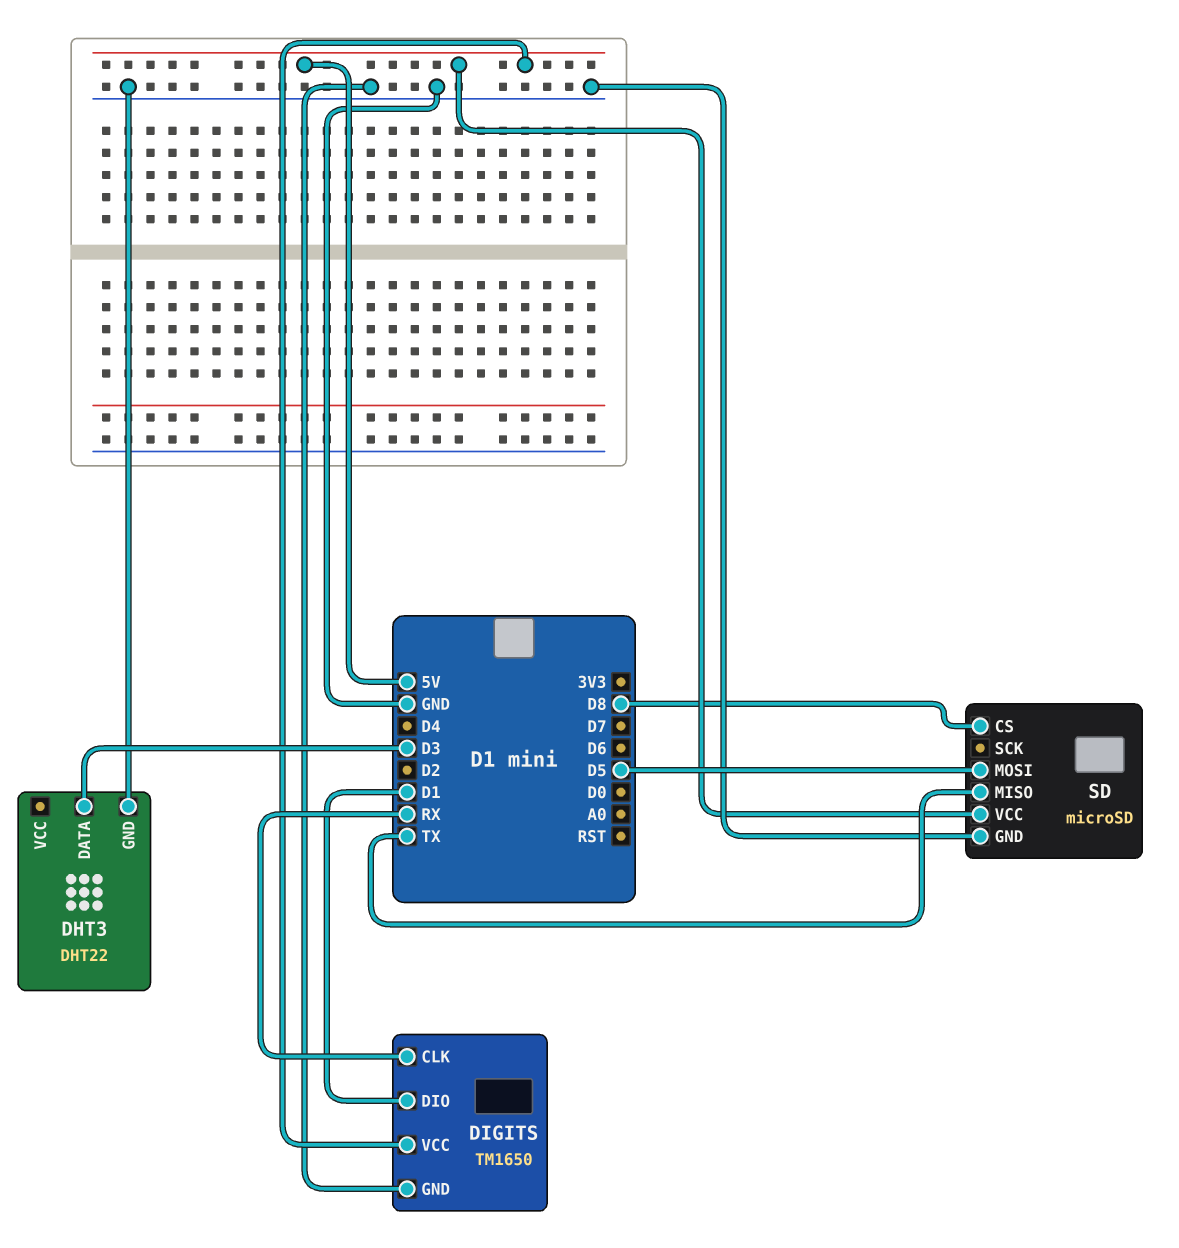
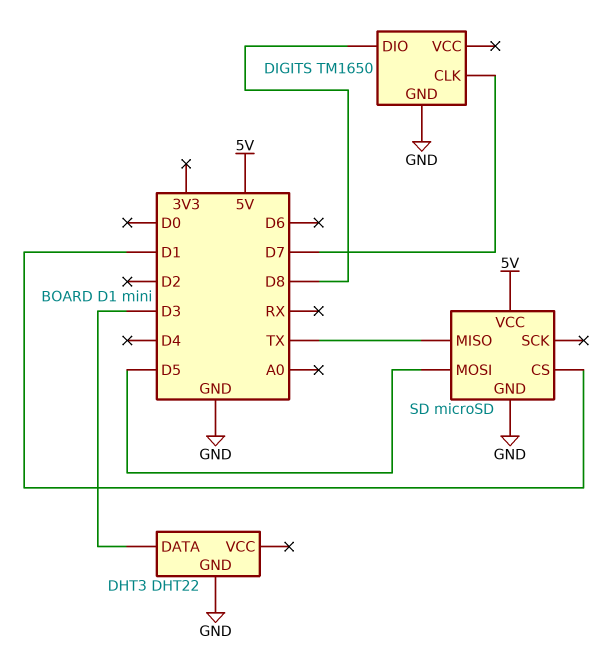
DIGITS pin CLK: RX -> D7
DIGITS pin DIO: D1 -> D8
DIGITS pin VCC: 5V -> none
SD pin CS: D8 -> D1

